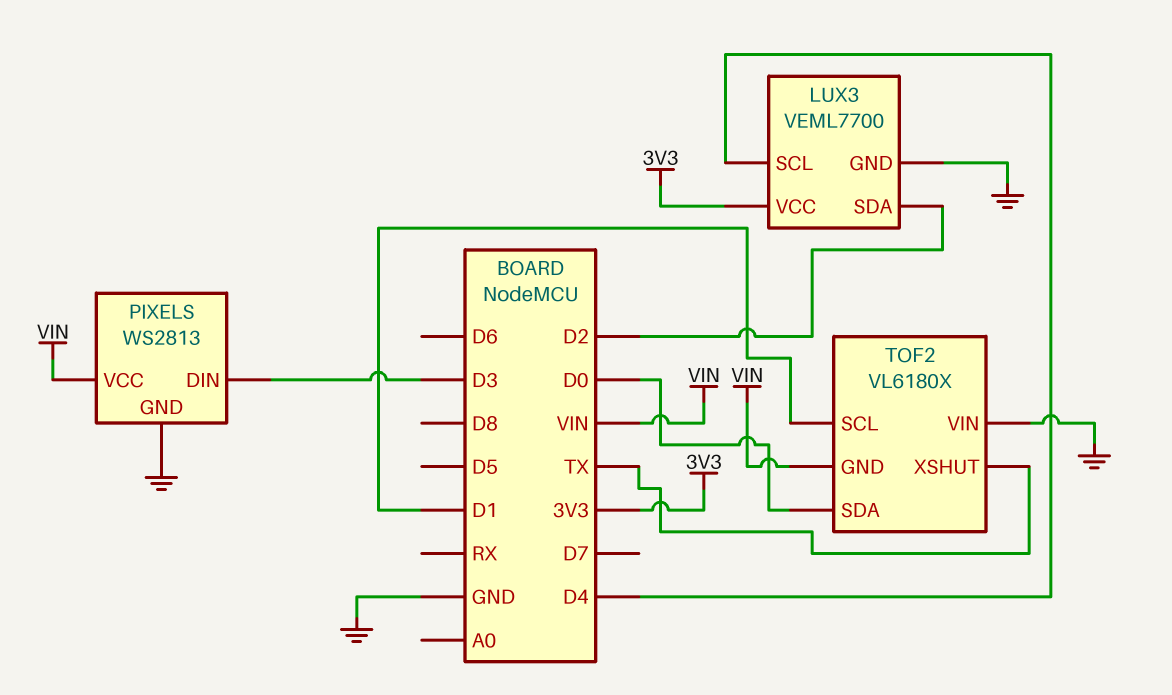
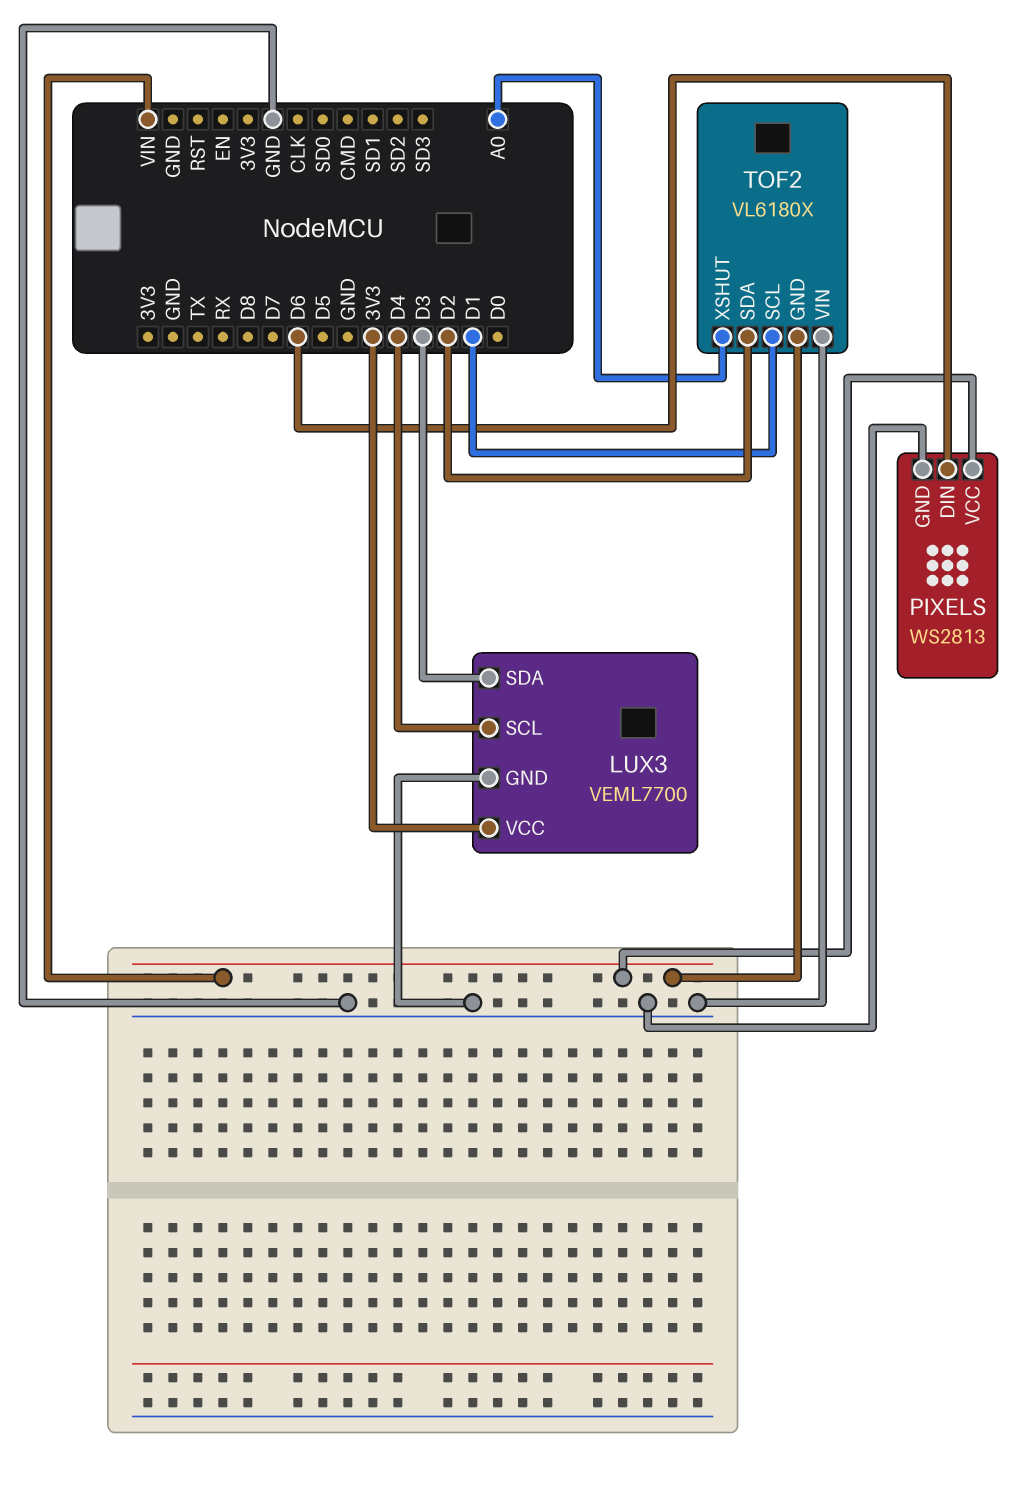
LUX3 pin SDA: D2 -> D3
PIXELS pin DIN: D3 -> D6
TOF2 pin SDA: D0 -> D2
TOF2 pin XSHUT: TX -> A0

